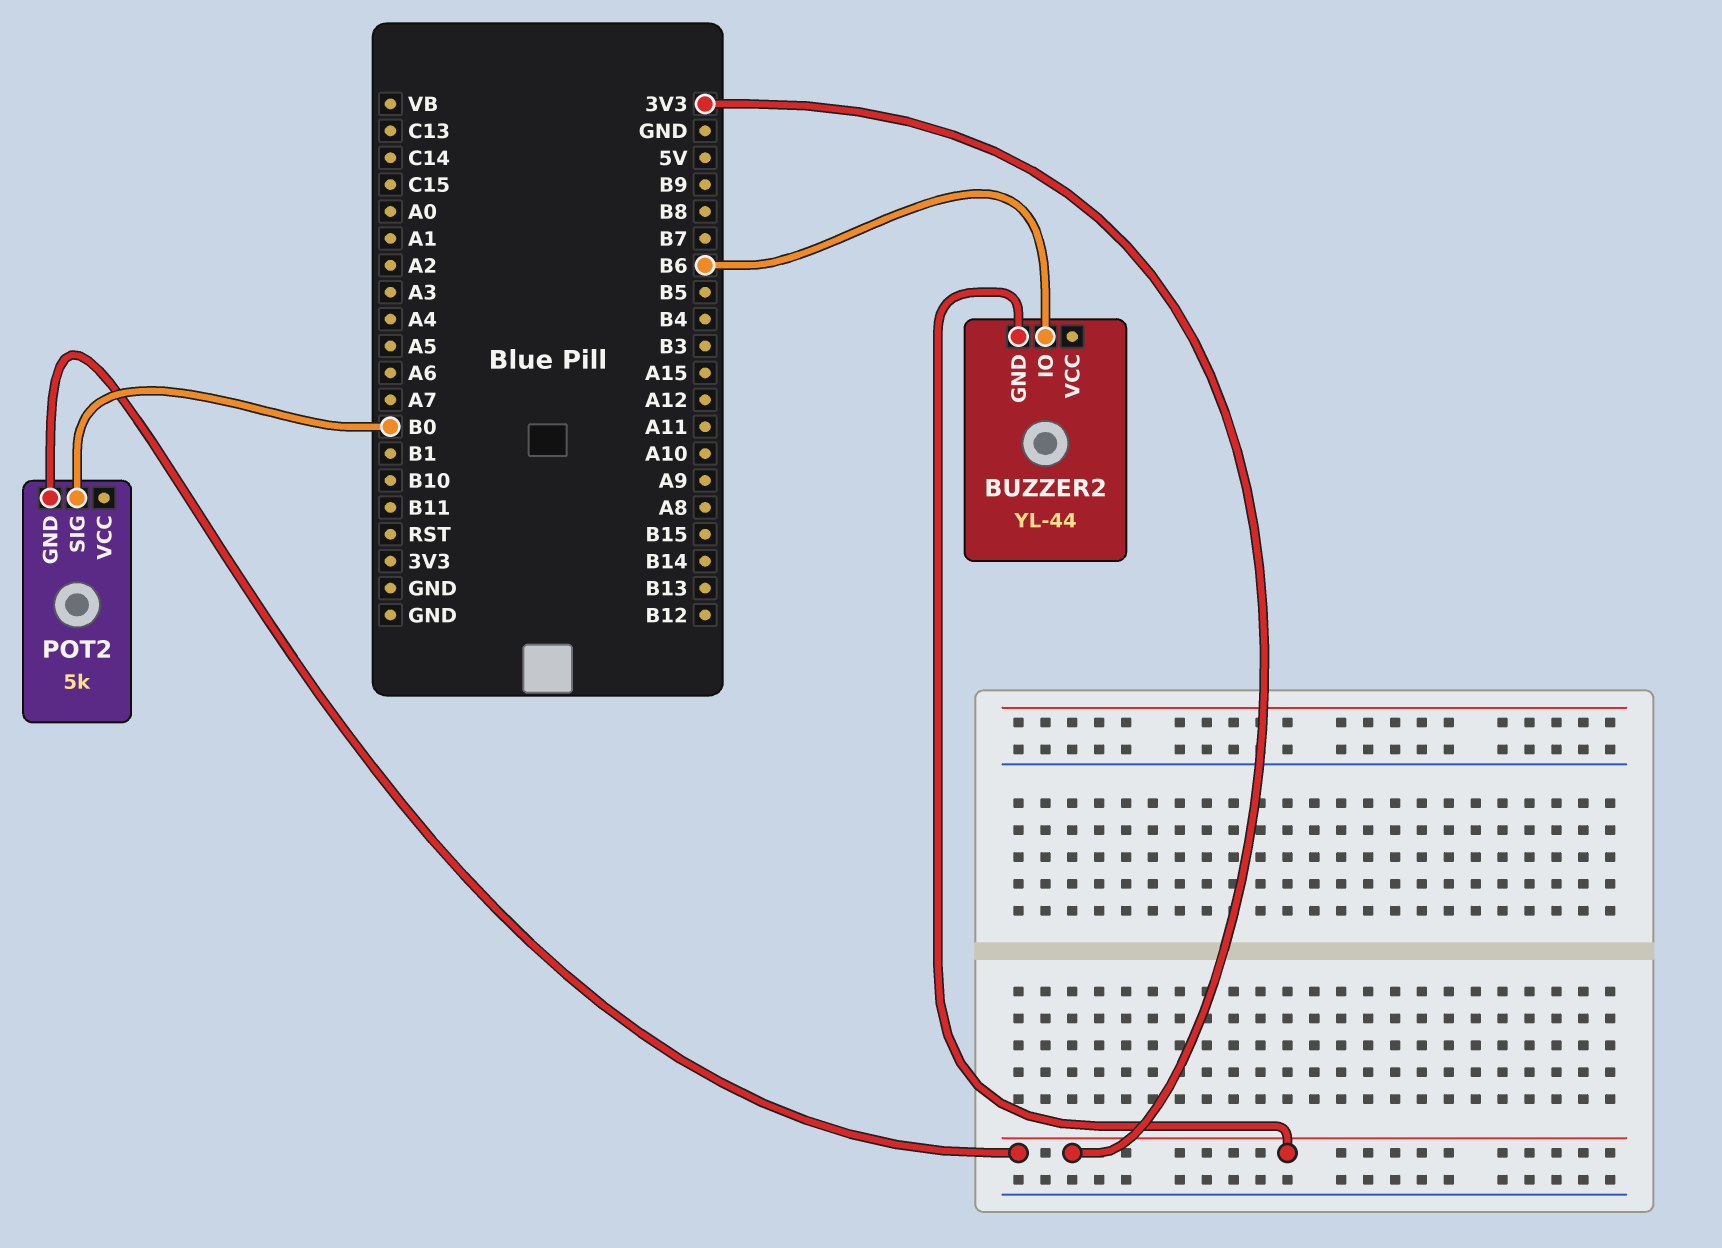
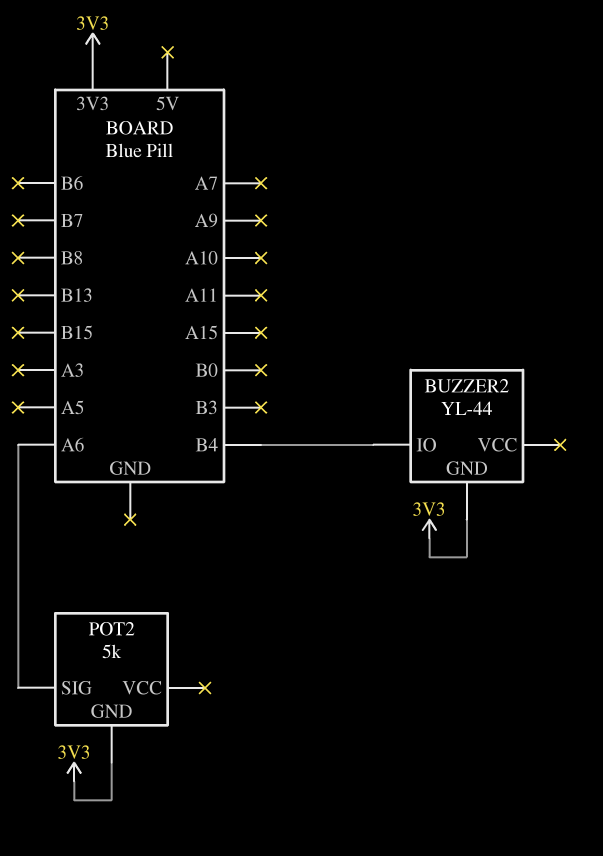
BUZZER2 pin IO: B6 -> B4
POT2 pin SIG: B0 -> A6

